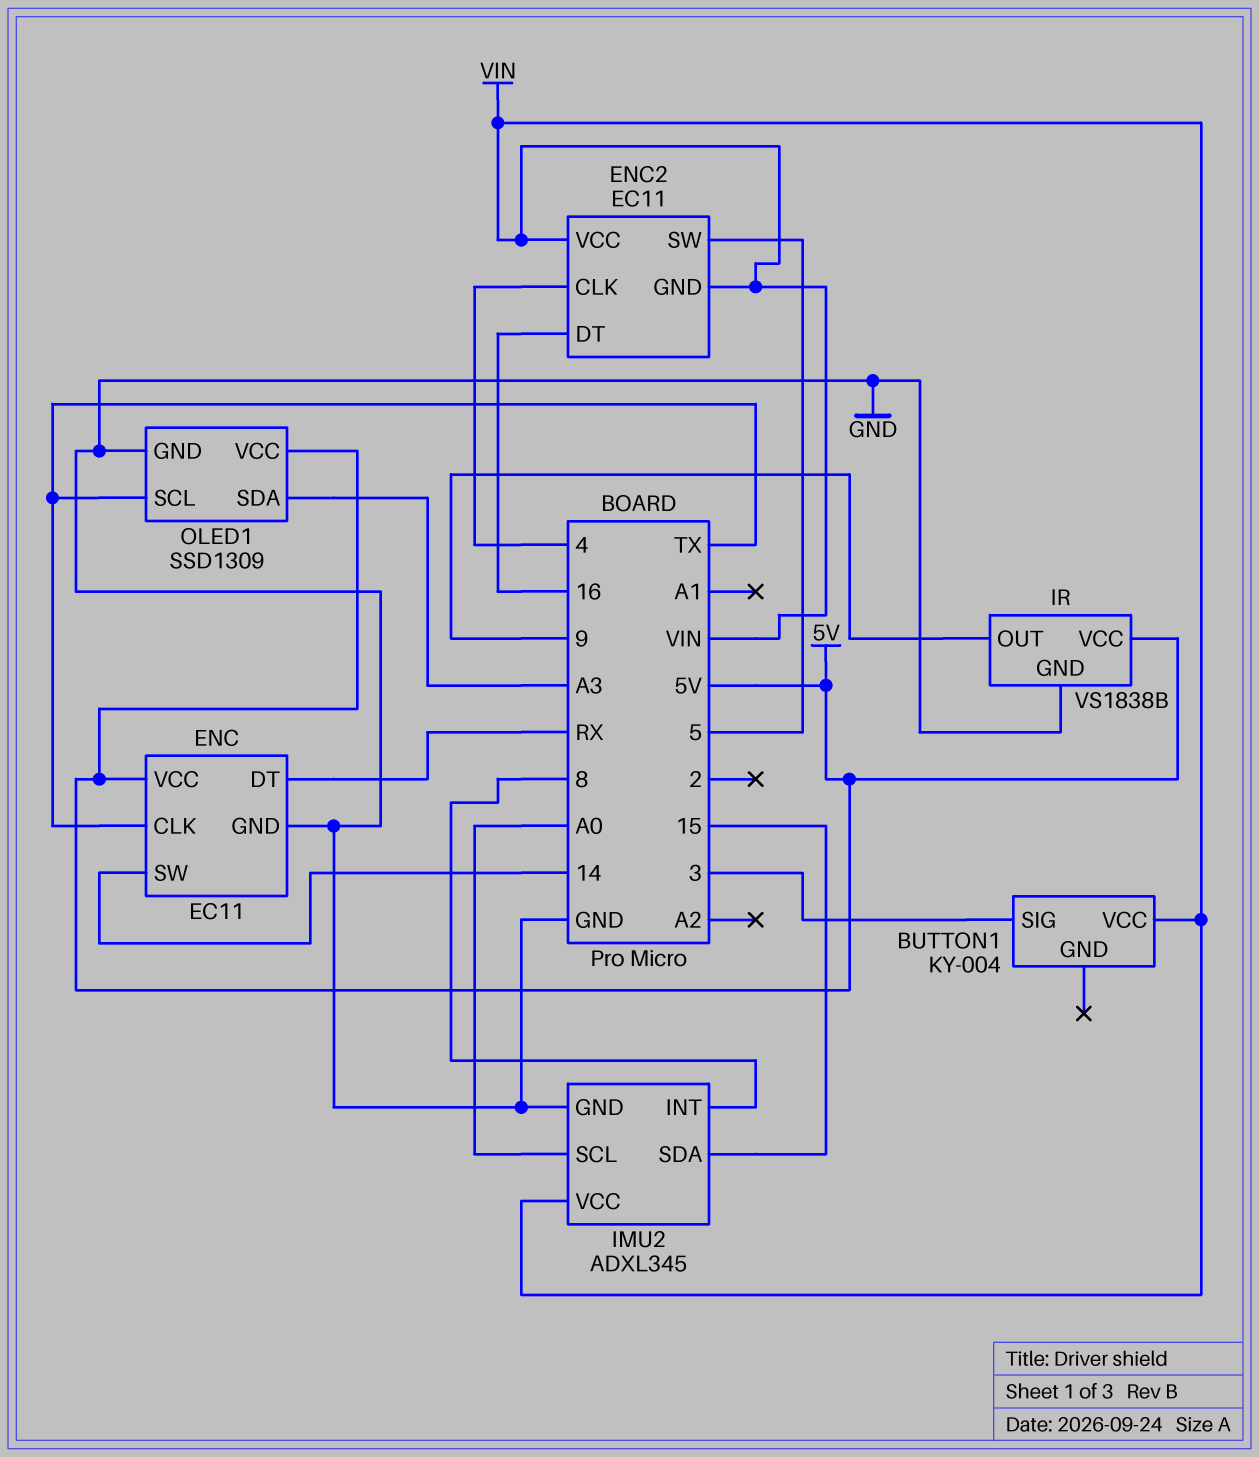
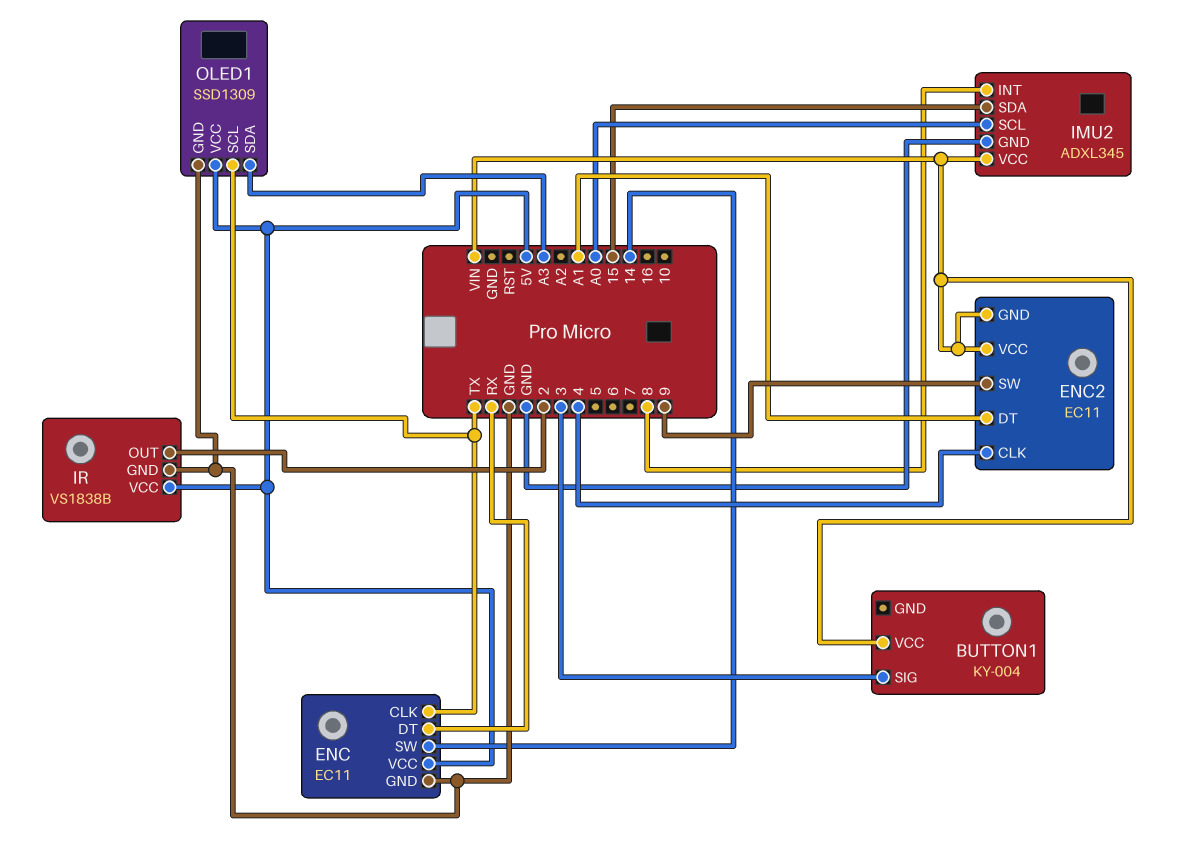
ENC2 pin DT: 16 -> A1
ENC2 pin SW: 5 -> 9
IR pin OUT: 9 -> 2

